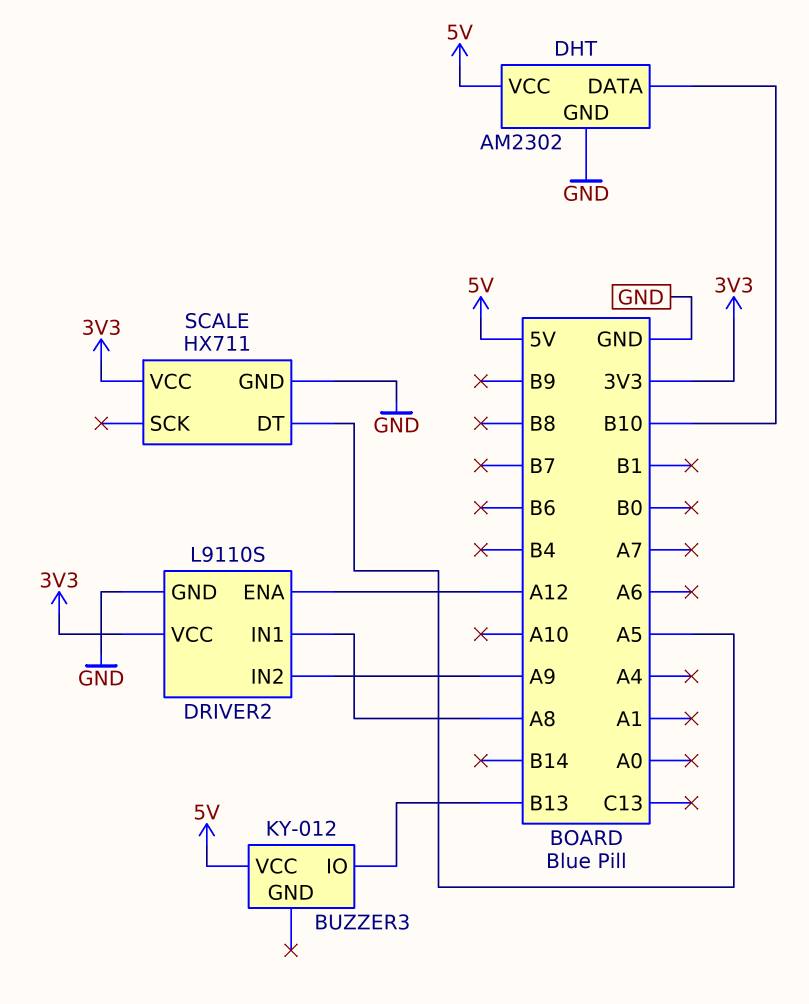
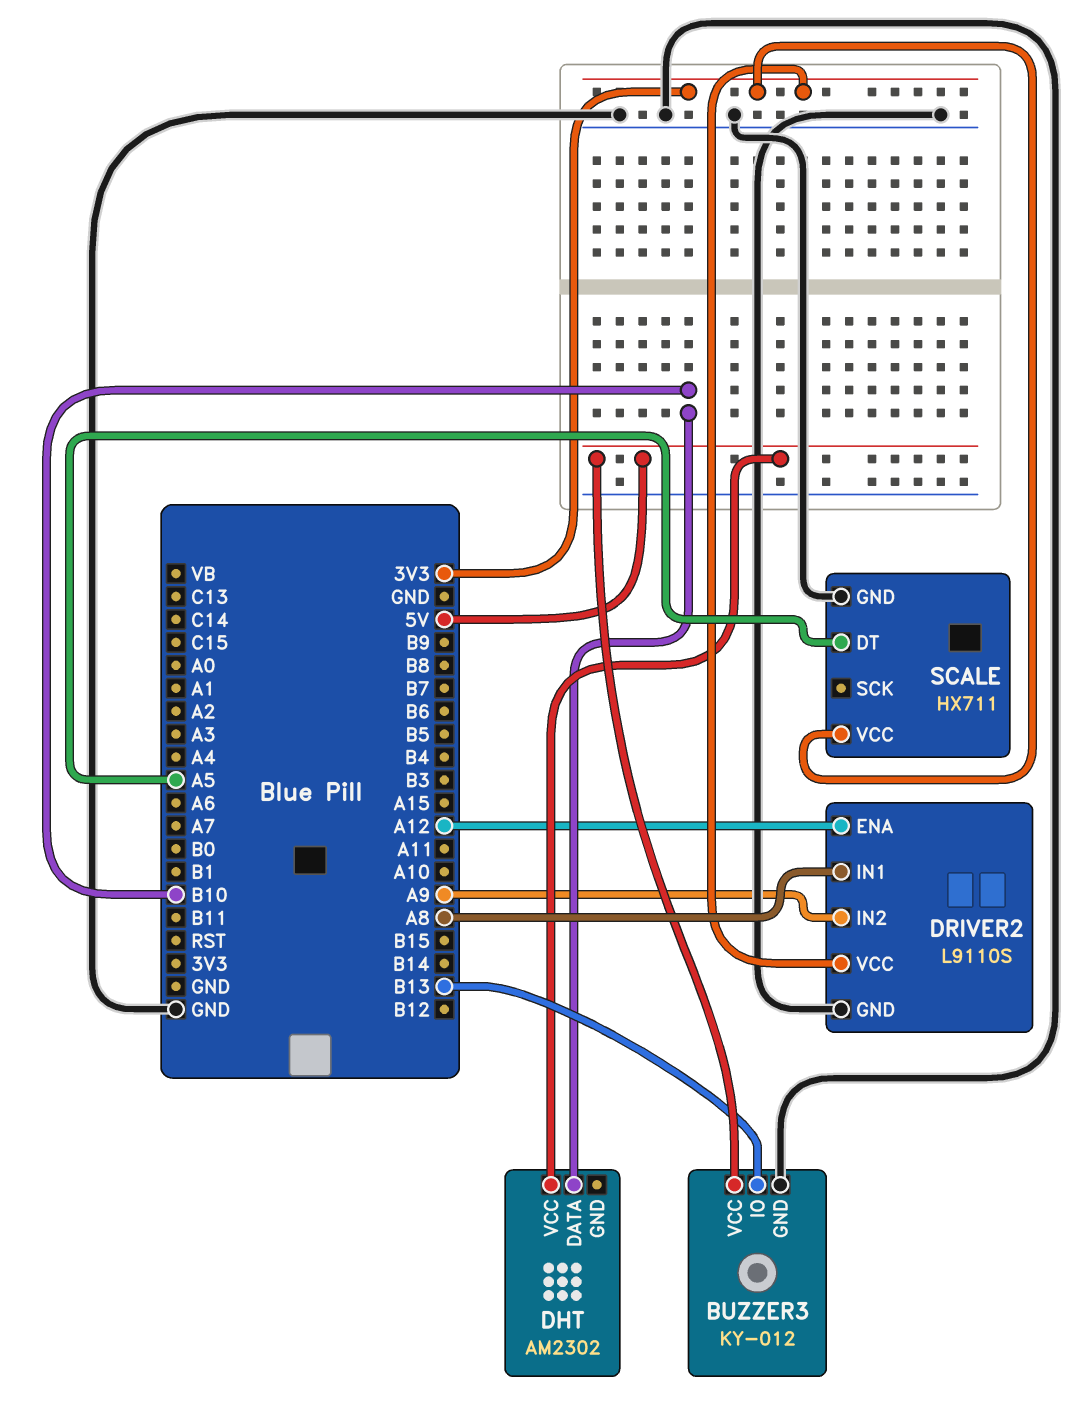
BUZZER3 pin GND: none -> GND
DHT pin GND: GND -> none

